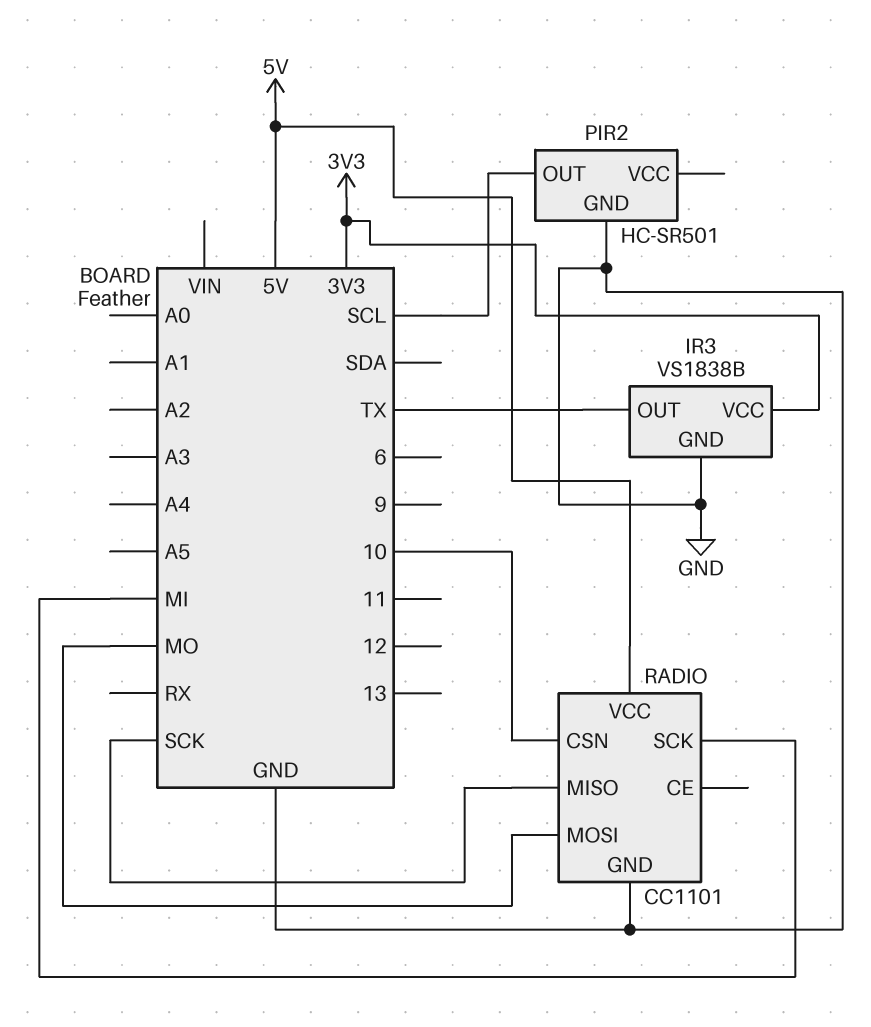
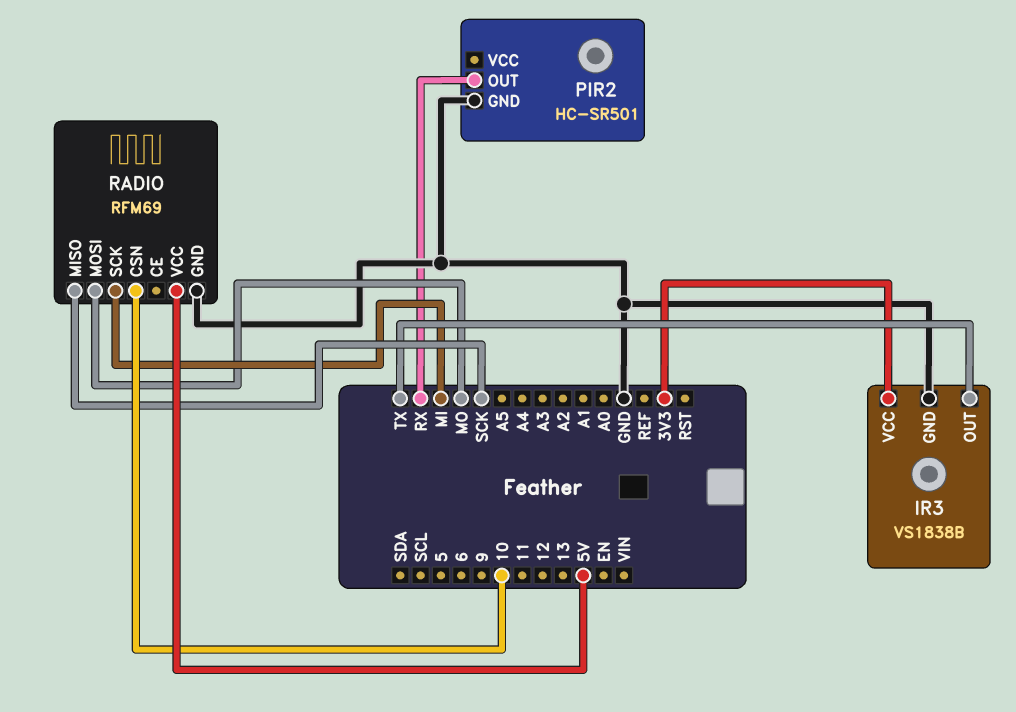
PIR2 pin OUT: SCL -> RX
RADIO: CC1101 -> RFM69

